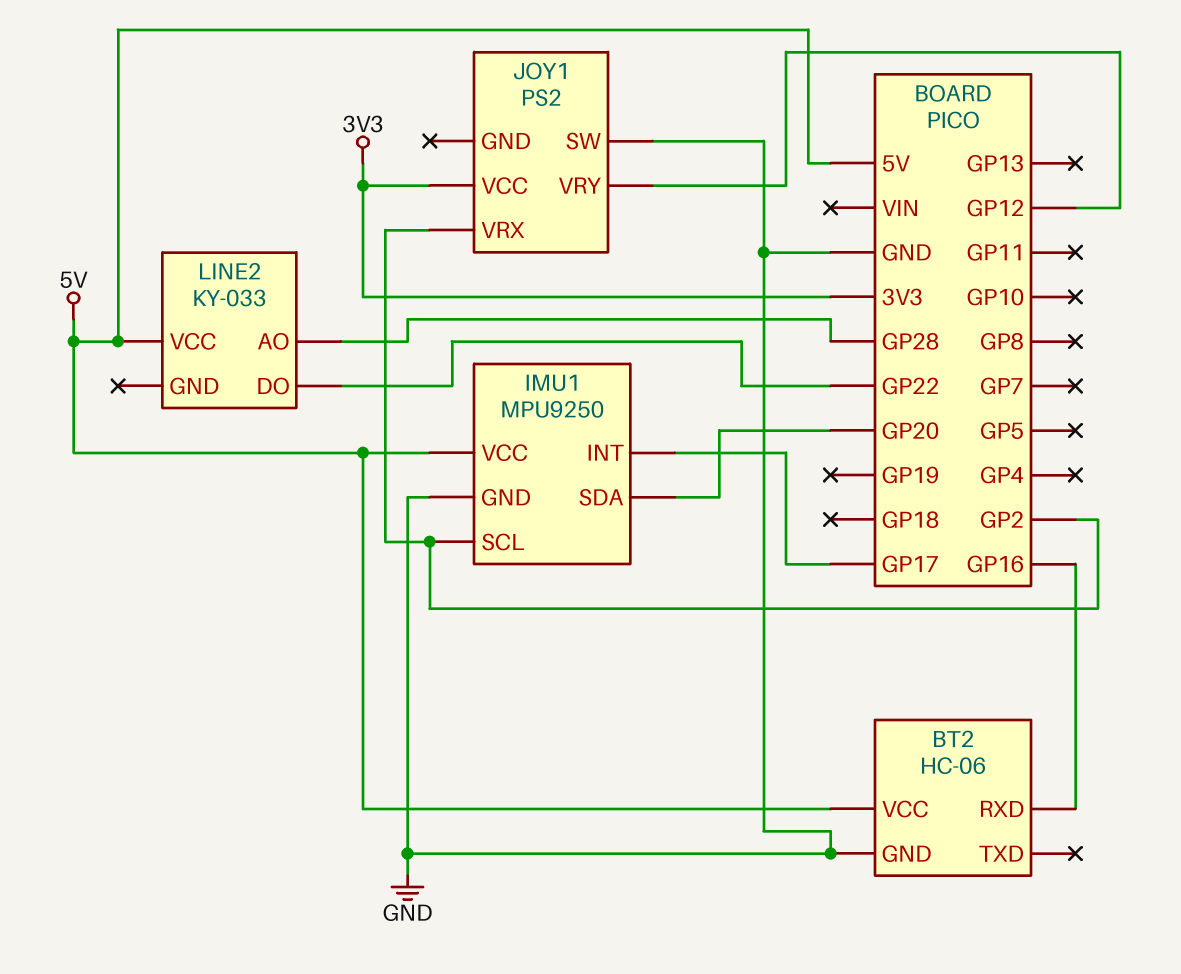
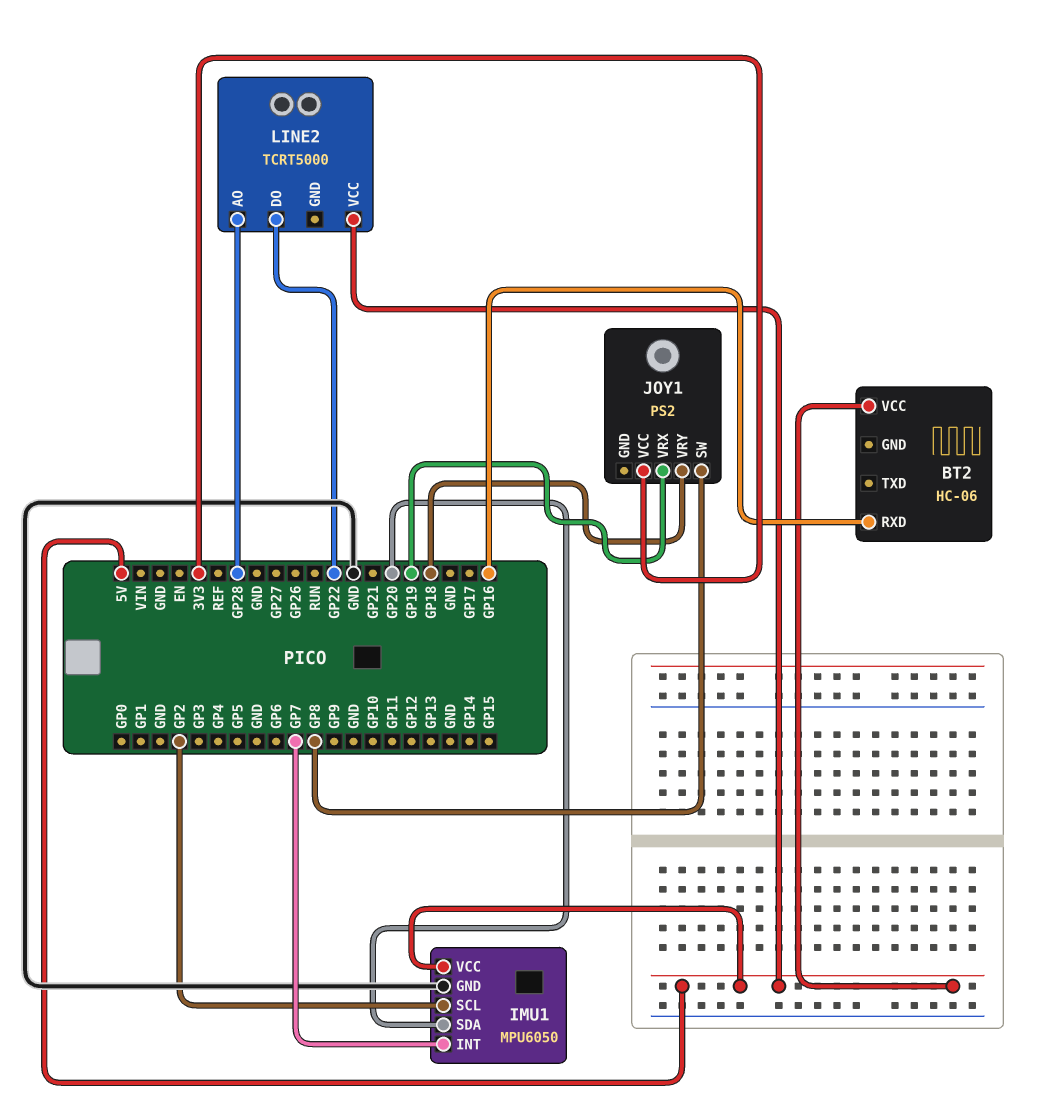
BT2 pin GND: GND -> none
IMU1: MPU9250 -> MPU6050
IMU1 pin INT: GP17 -> GP7
JOY1 pin SW: GND -> GP8
JOY1 pin VRX: GP2 -> GP19
JOY1 pin VRY: GP12 -> GP18
LINE2: KY-033 -> TCRT5000

